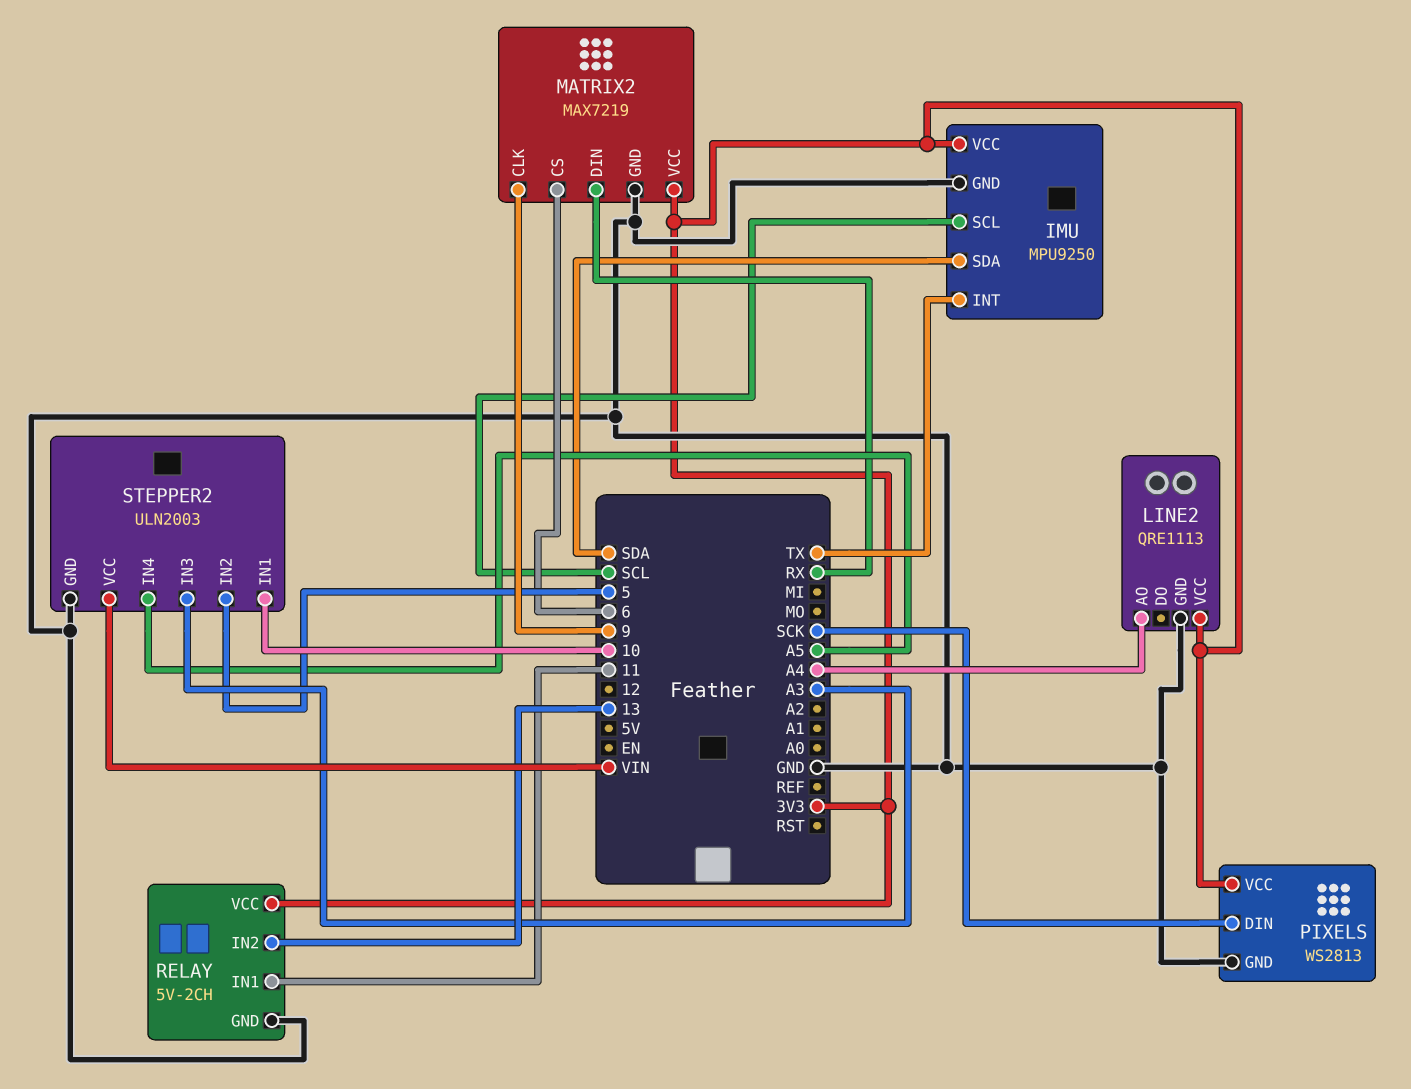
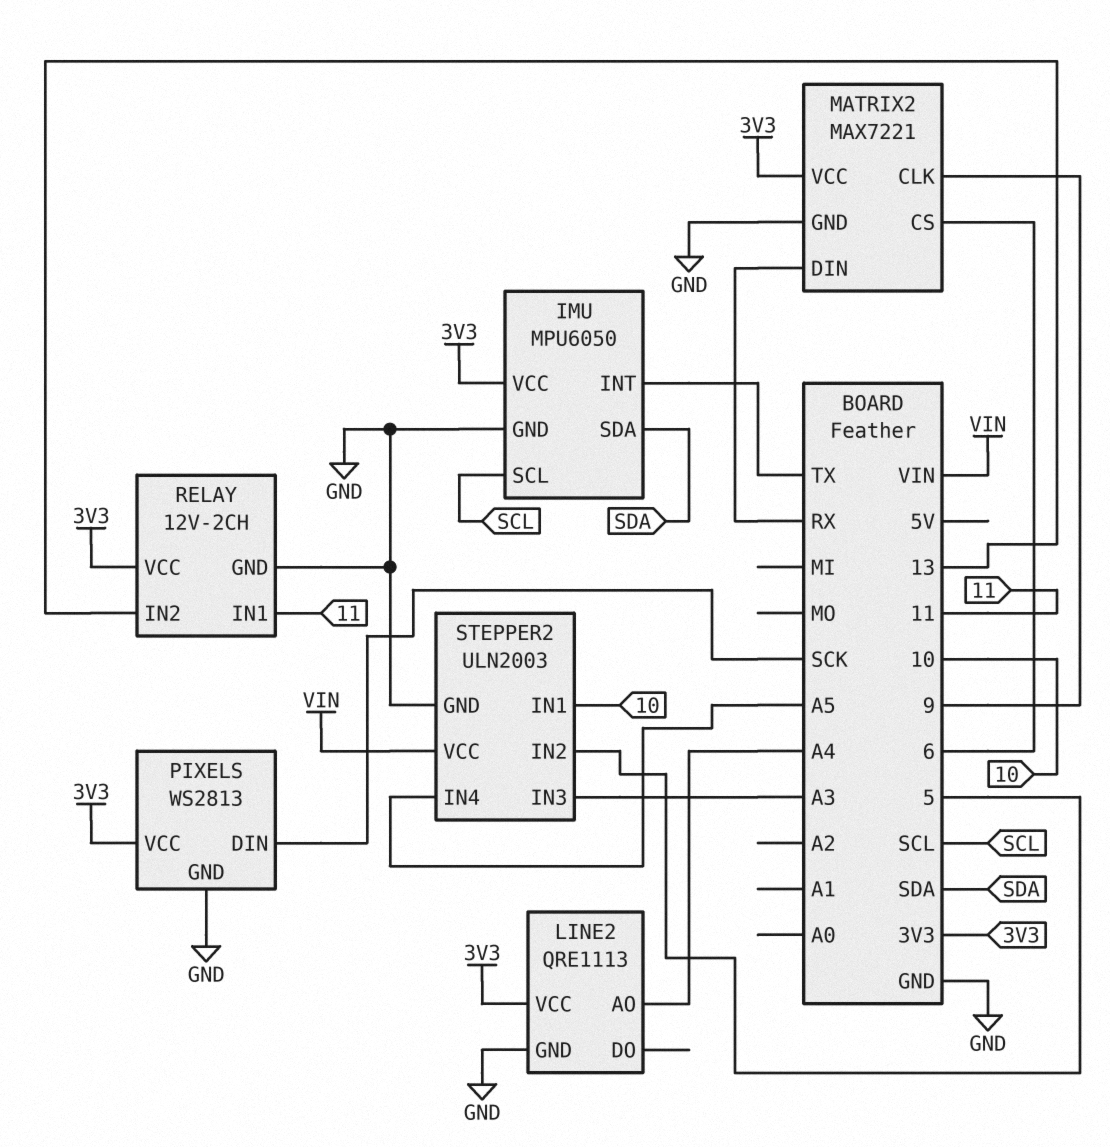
IMU: MPU9250 -> MPU6050
MATRIX2: MAX7219 -> MAX7221
RELAY: 5V-2CH -> 12V-2CH

